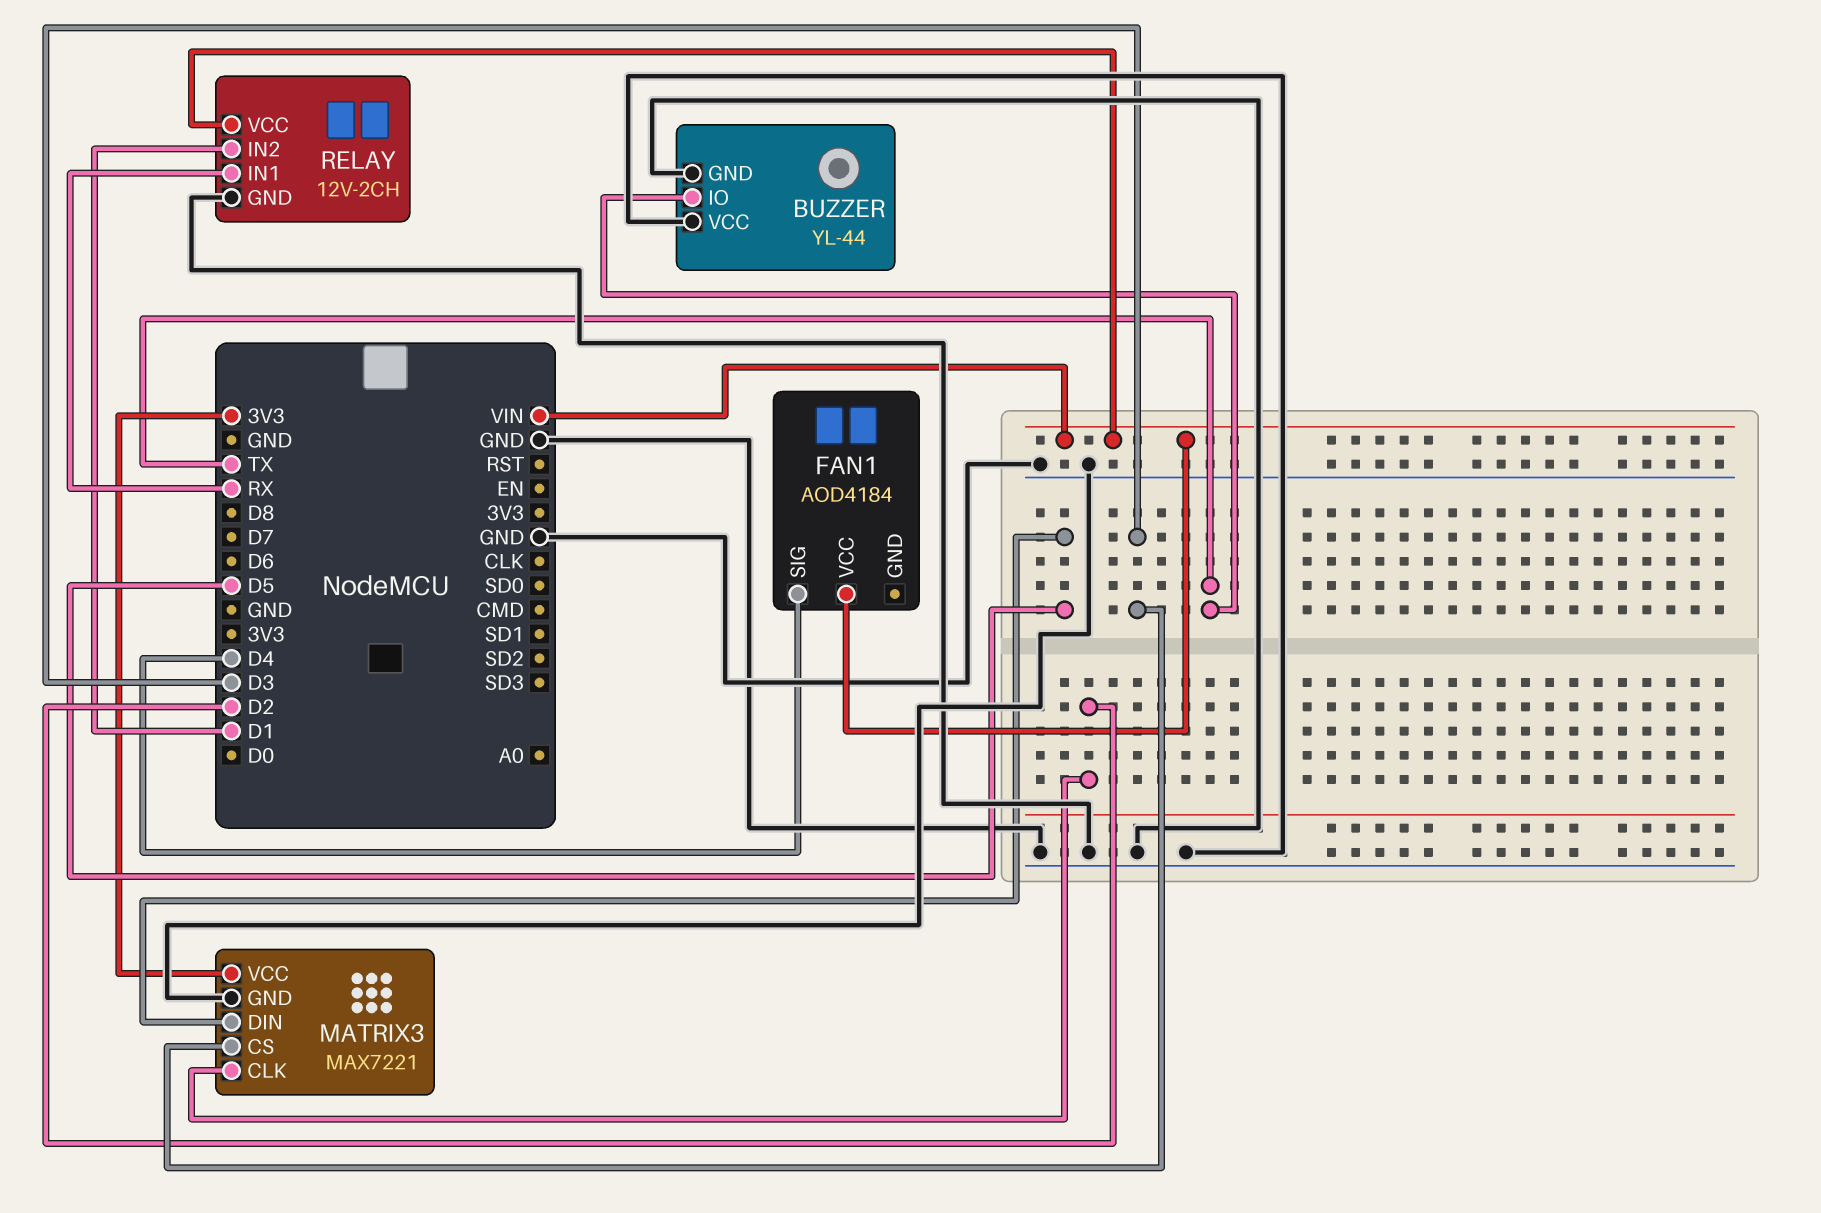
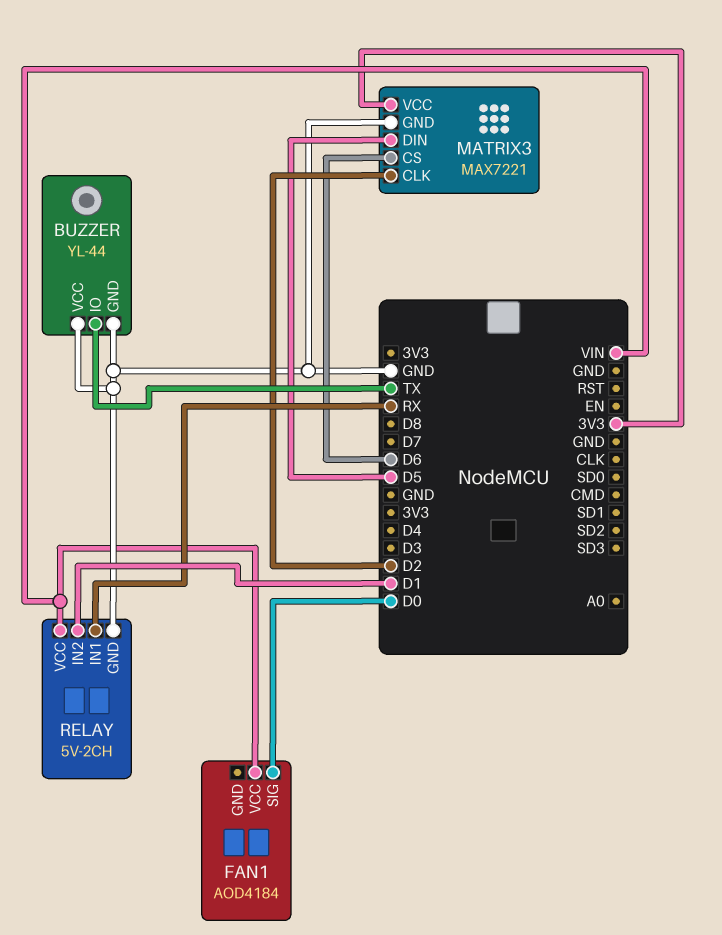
FAN1 pin SIG: D4 -> D0
MATRIX3 pin CS: D3 -> D6
RELAY: 12V-2CH -> 5V-2CH

